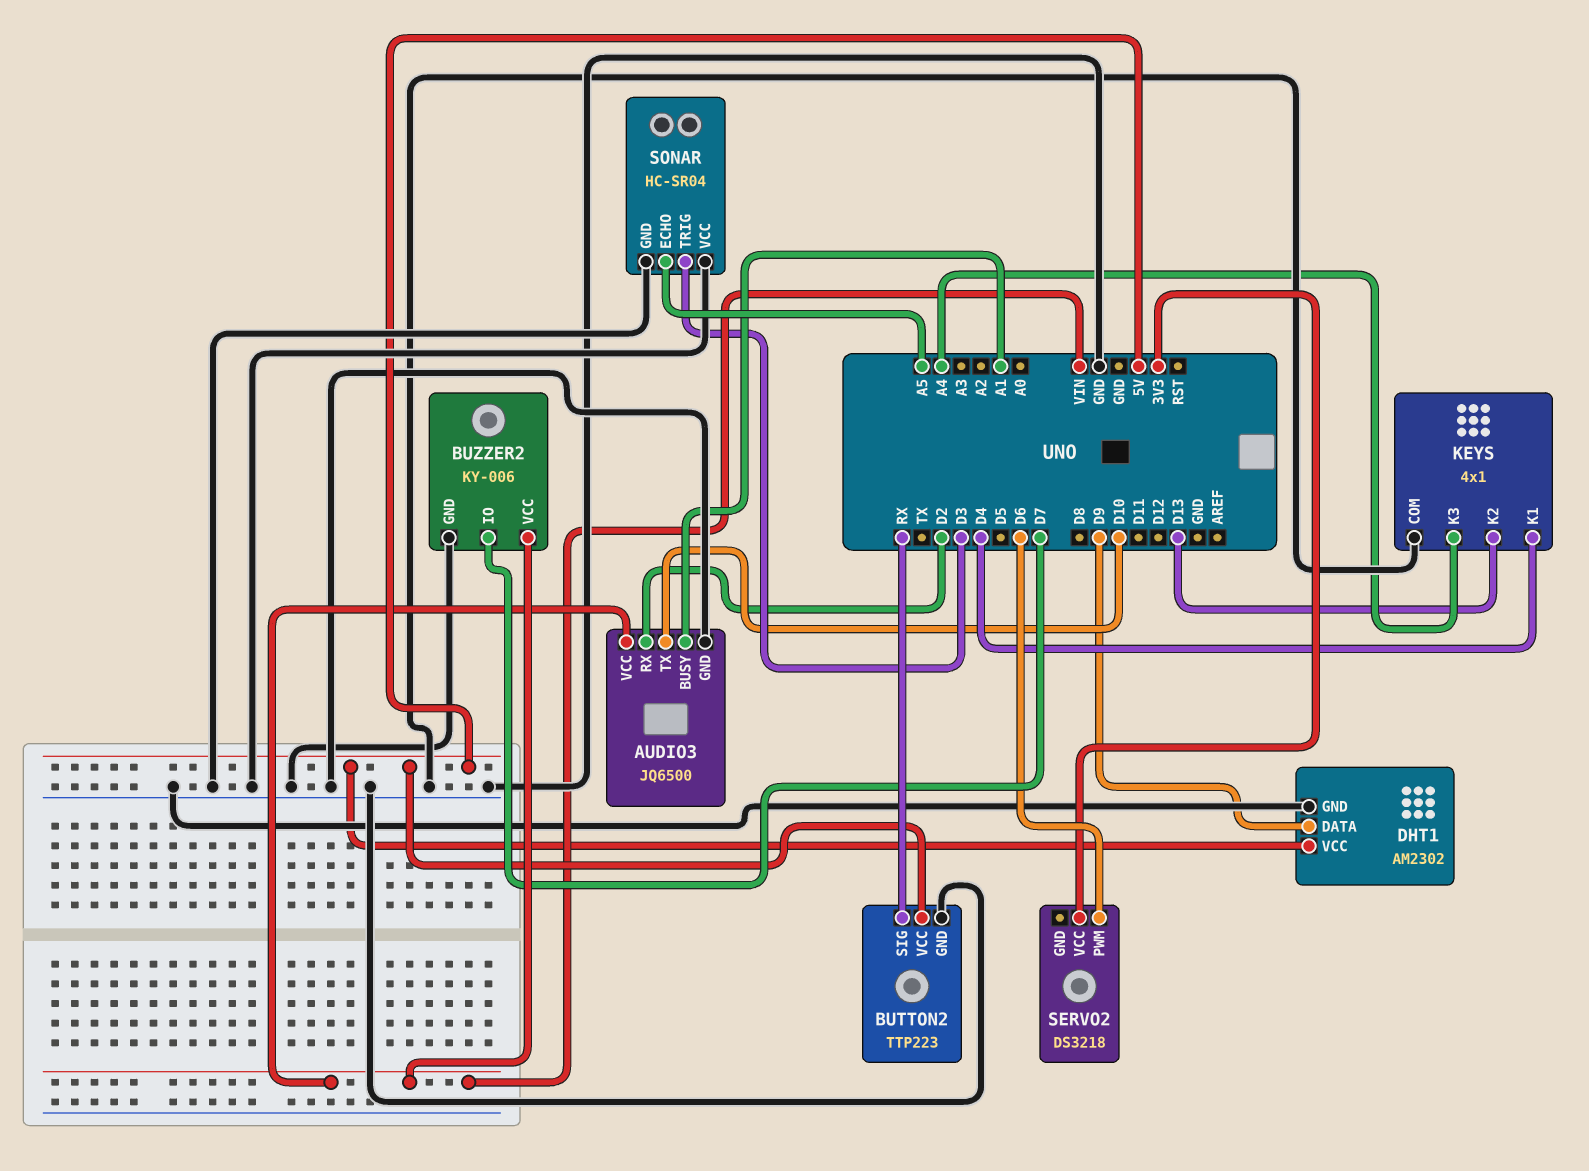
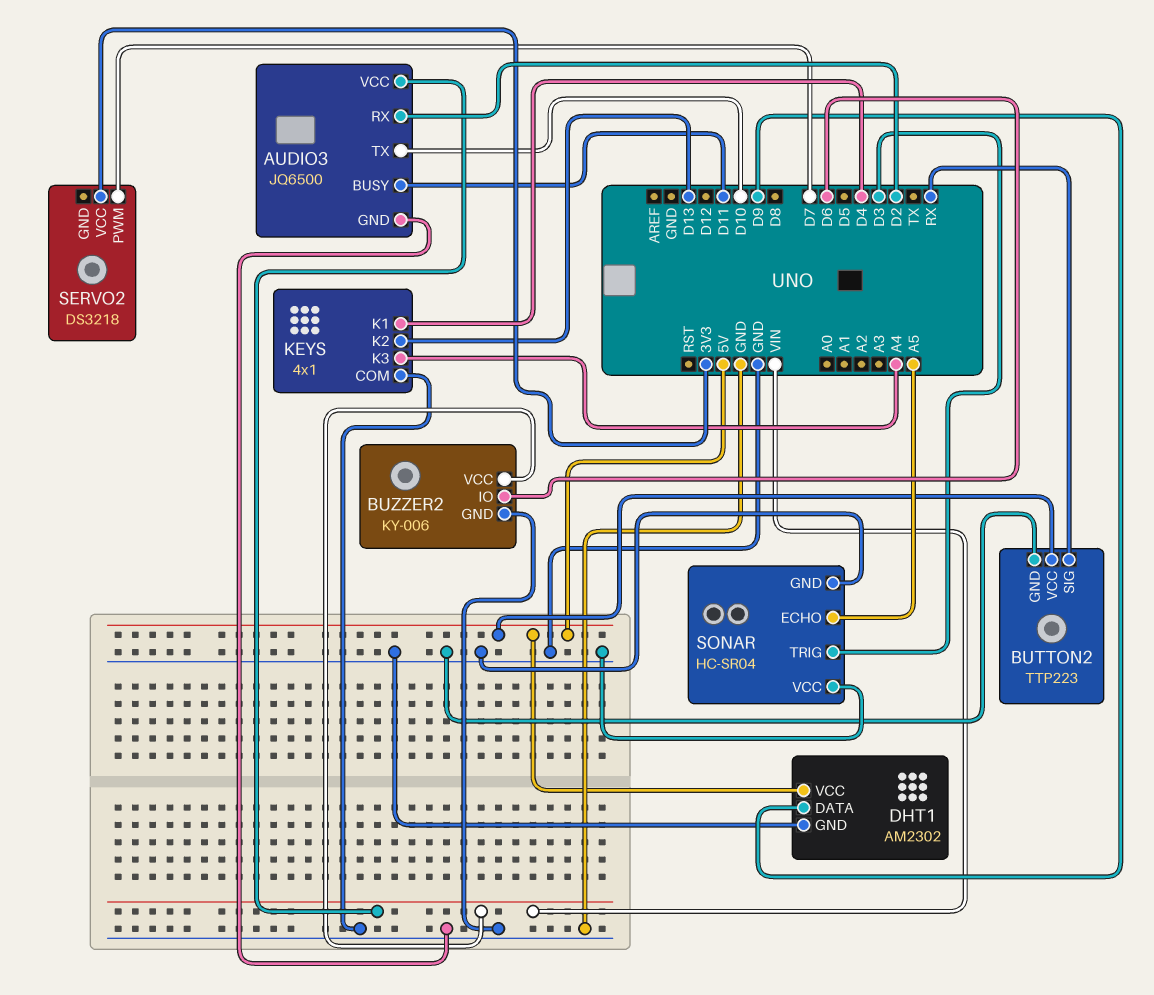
AUDIO3 pin BUSY: A1 -> D11
BUZZER2 pin IO: D7 -> D6
SERVO2 pin PWM: D6 -> D7

